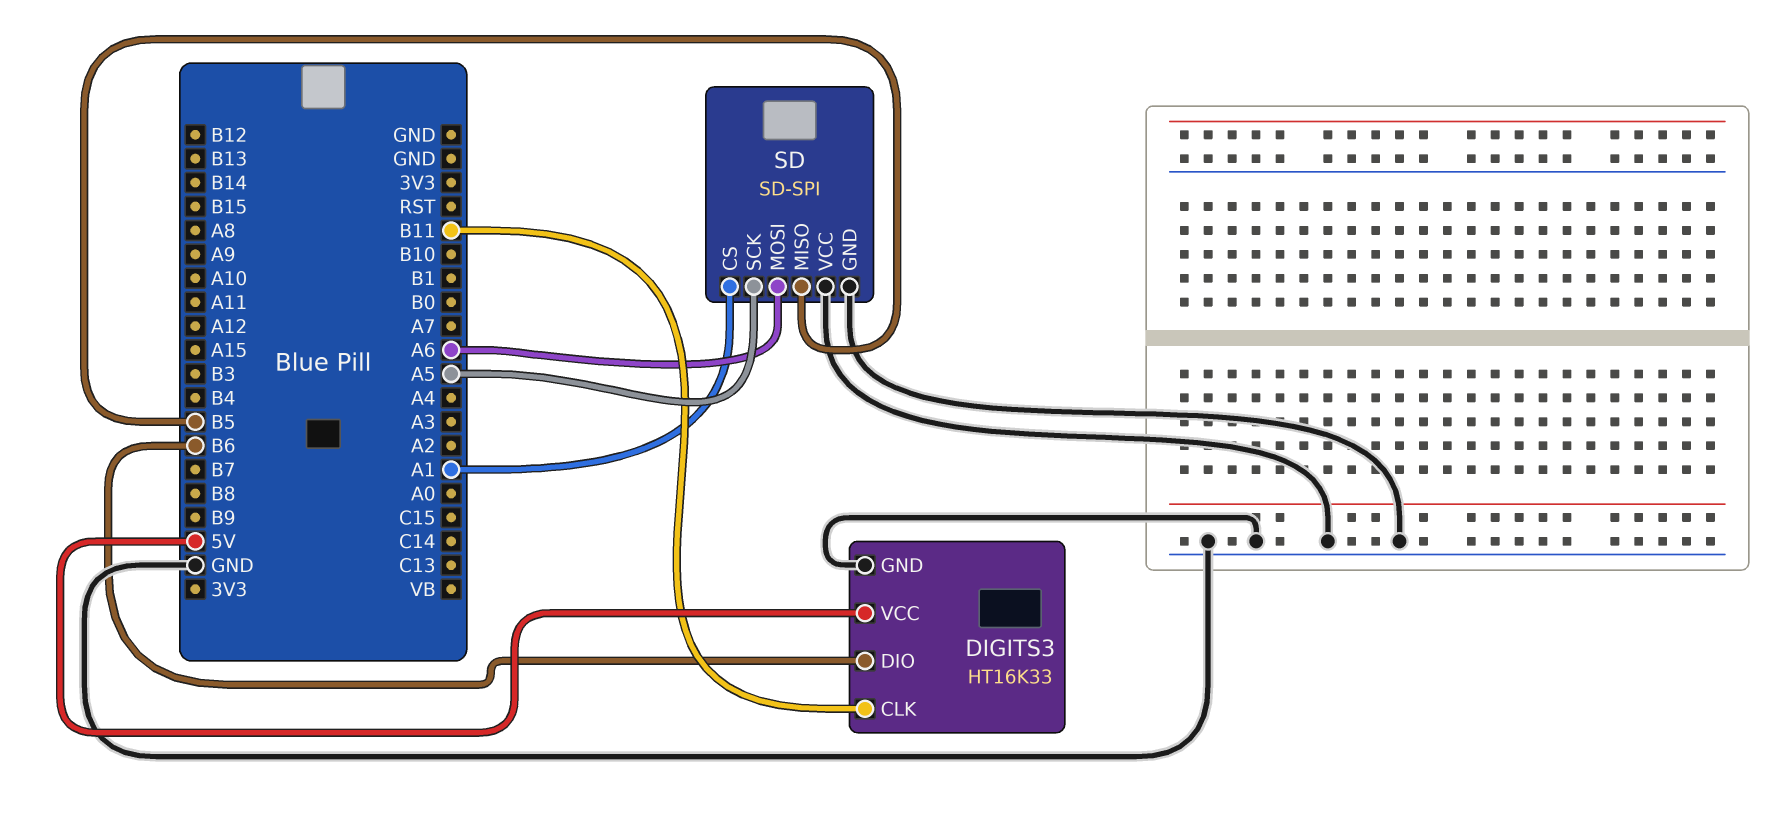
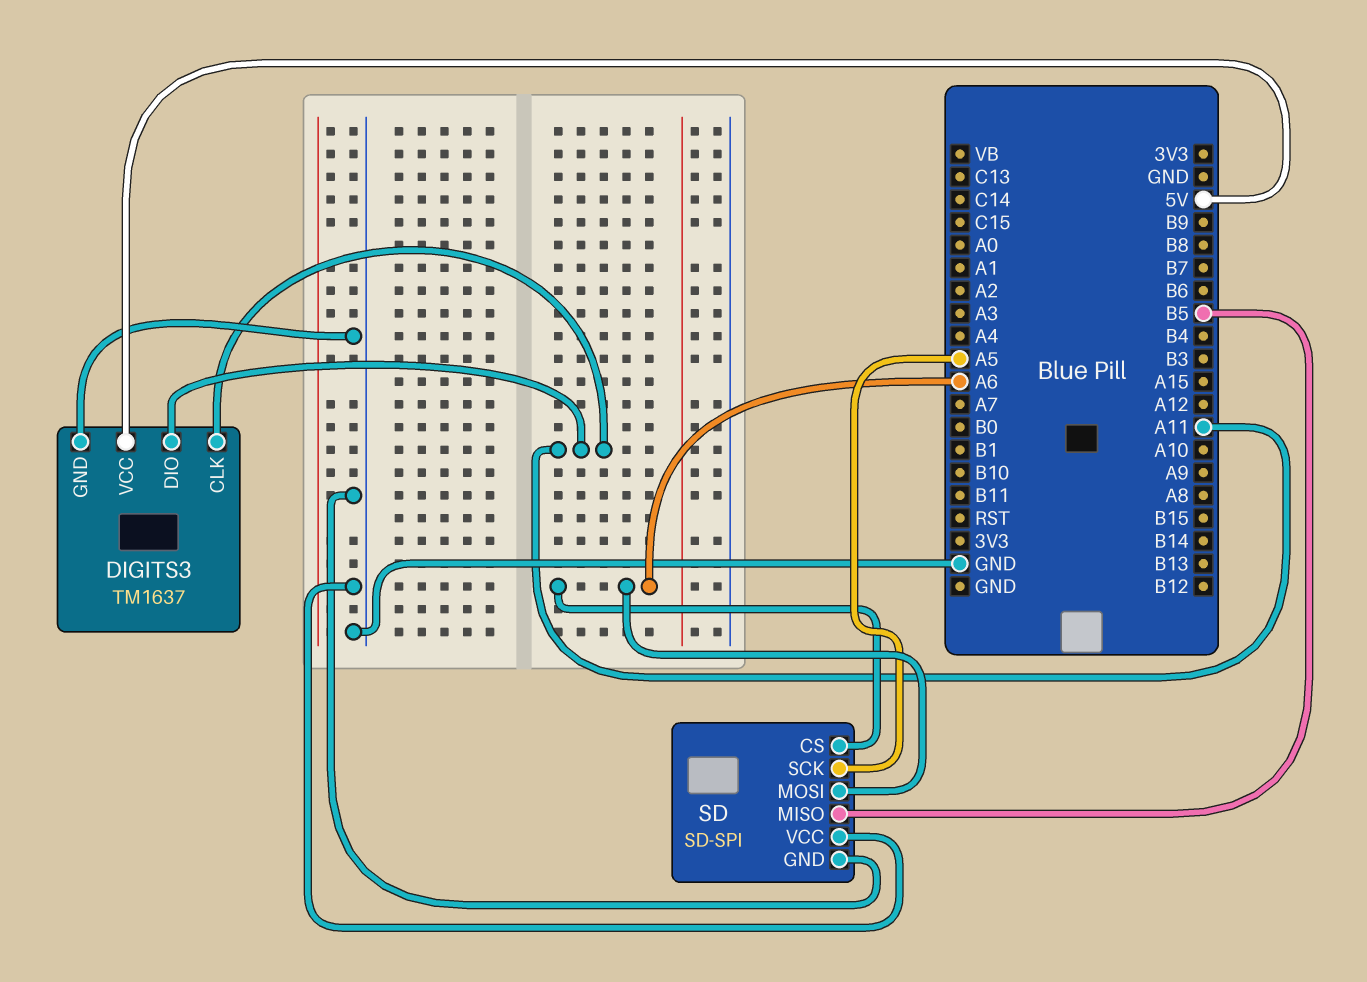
DIGITS3: HT16K33 -> TM1637
DIGITS3 pin CLK: B11 -> A11
DIGITS3 pin DIO: B6 -> A11
SD pin CS: A1 -> A6

